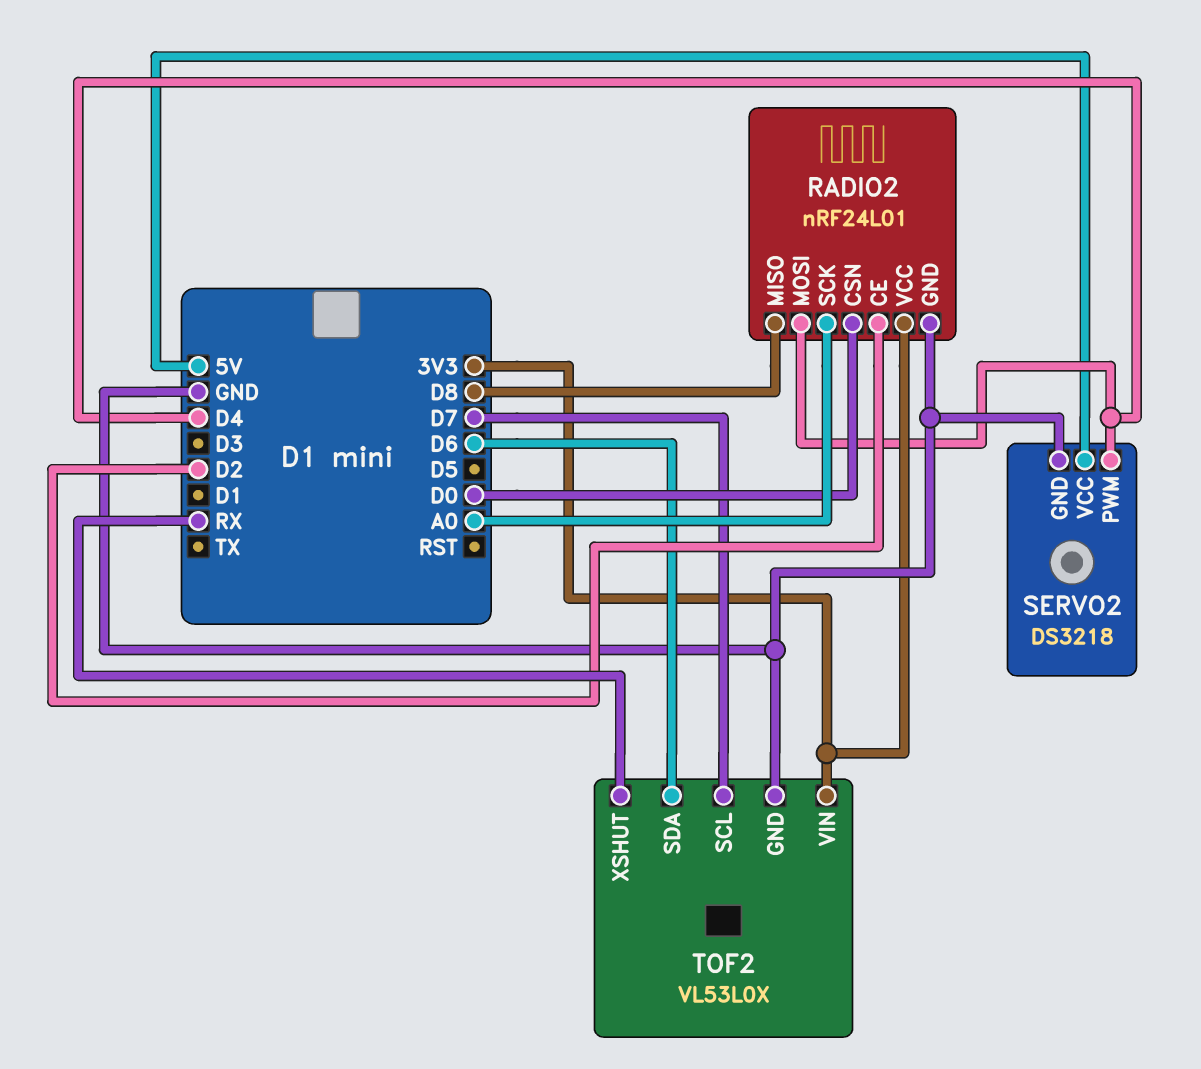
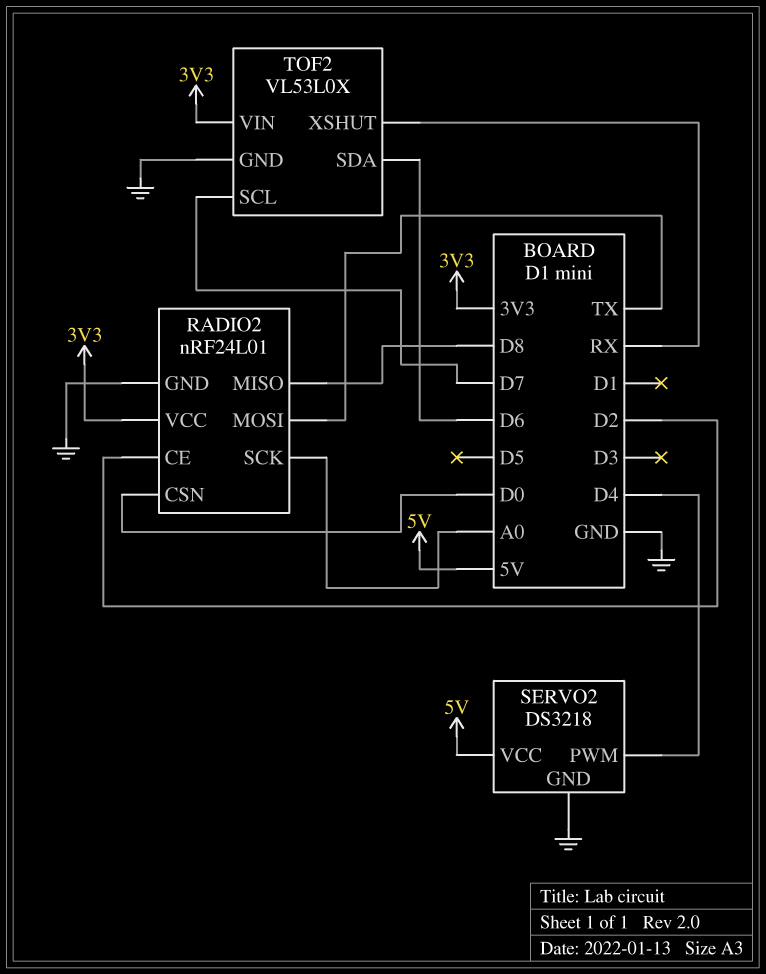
RADIO2 pin MOSI: D4 -> TX

